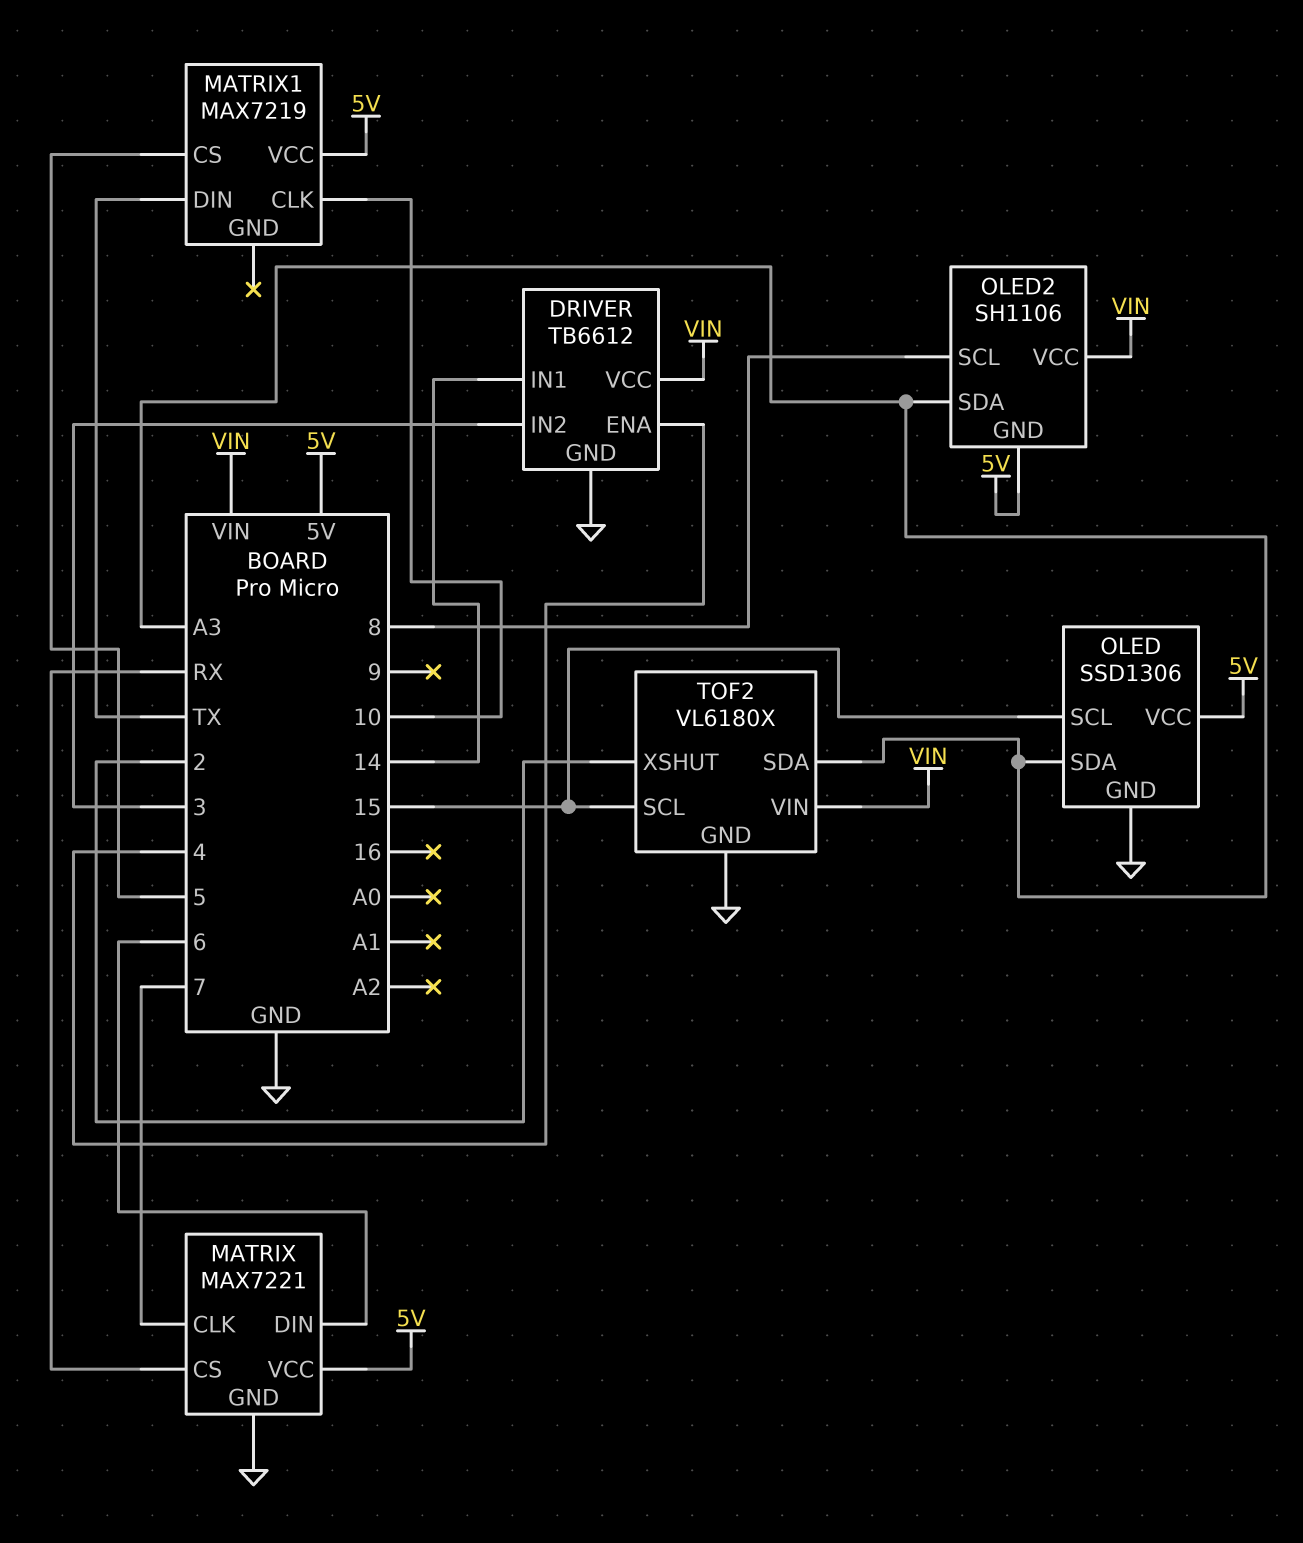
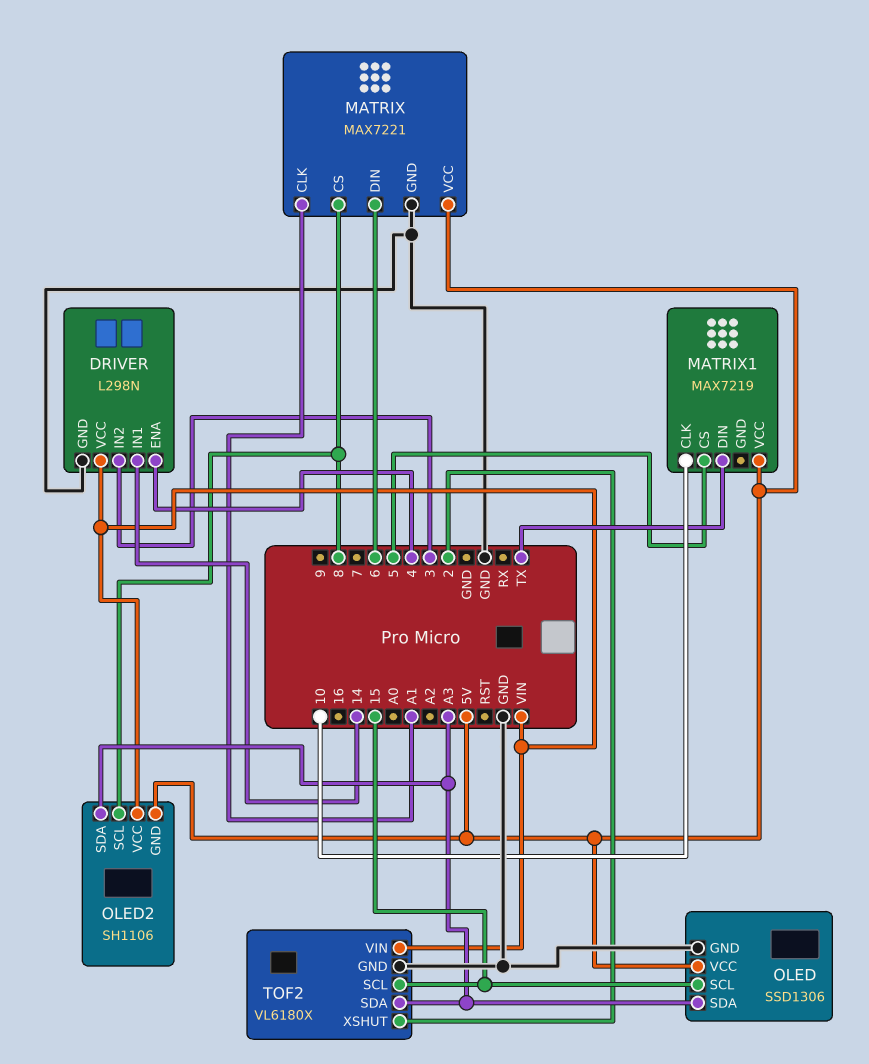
DRIVER: TB6612 -> L298N
MATRIX pin CLK: 7 -> A1
MATRIX pin CS: RX -> 8

